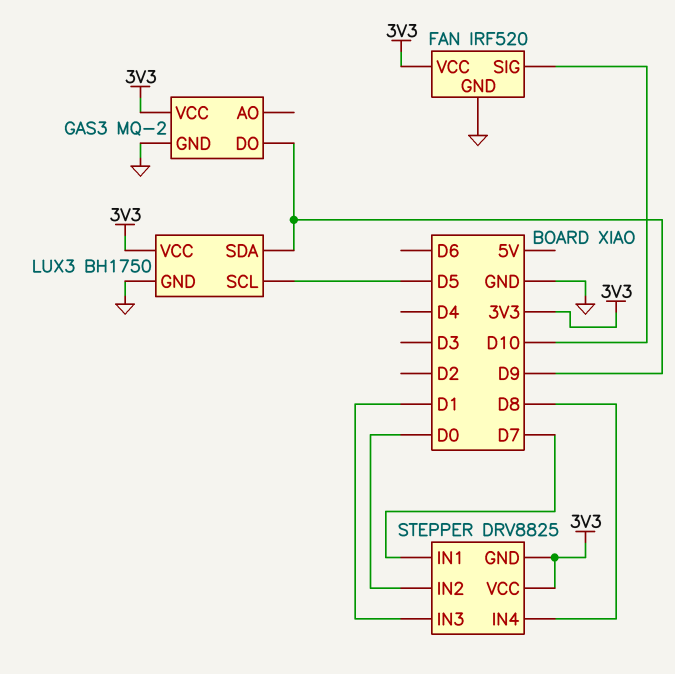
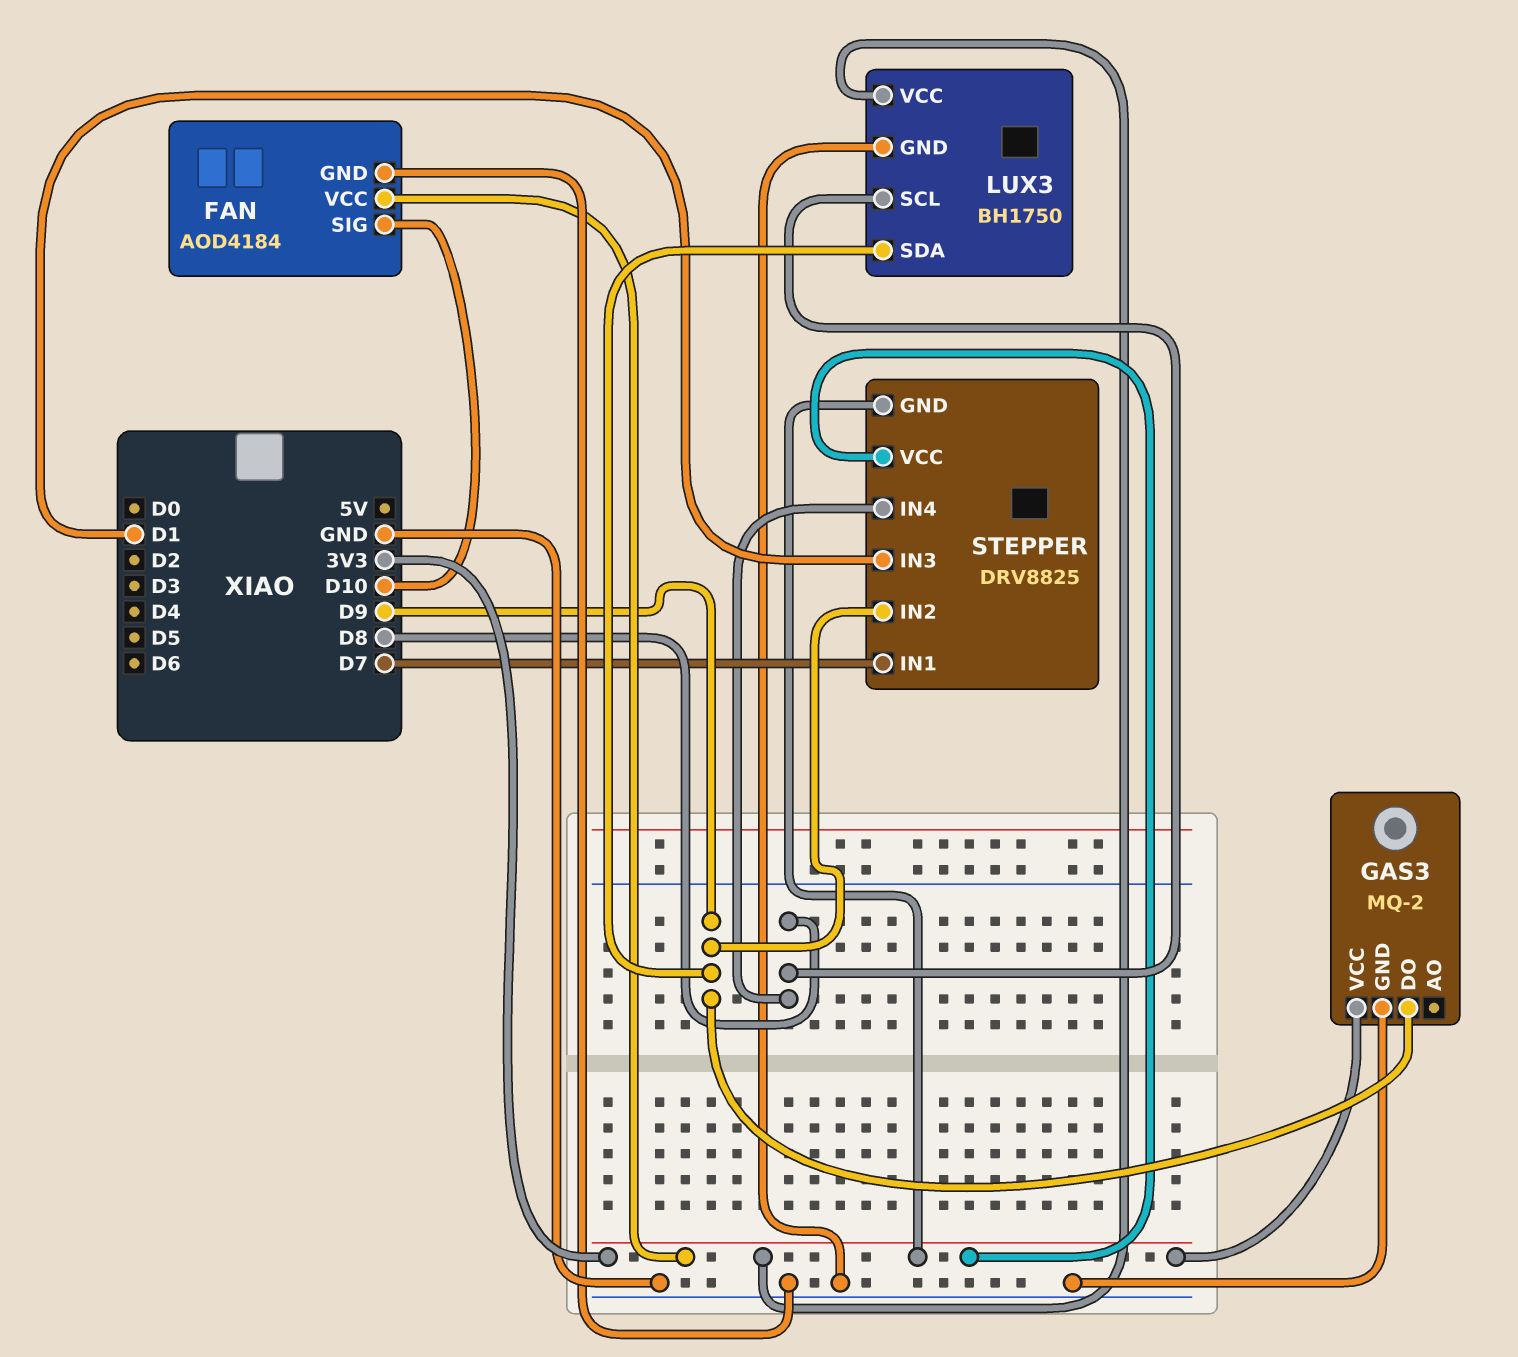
FAN: IRF520 -> AOD4184
LUX3 pin SCL: D5 -> D8
STEPPER pin IN2: D0 -> D9

